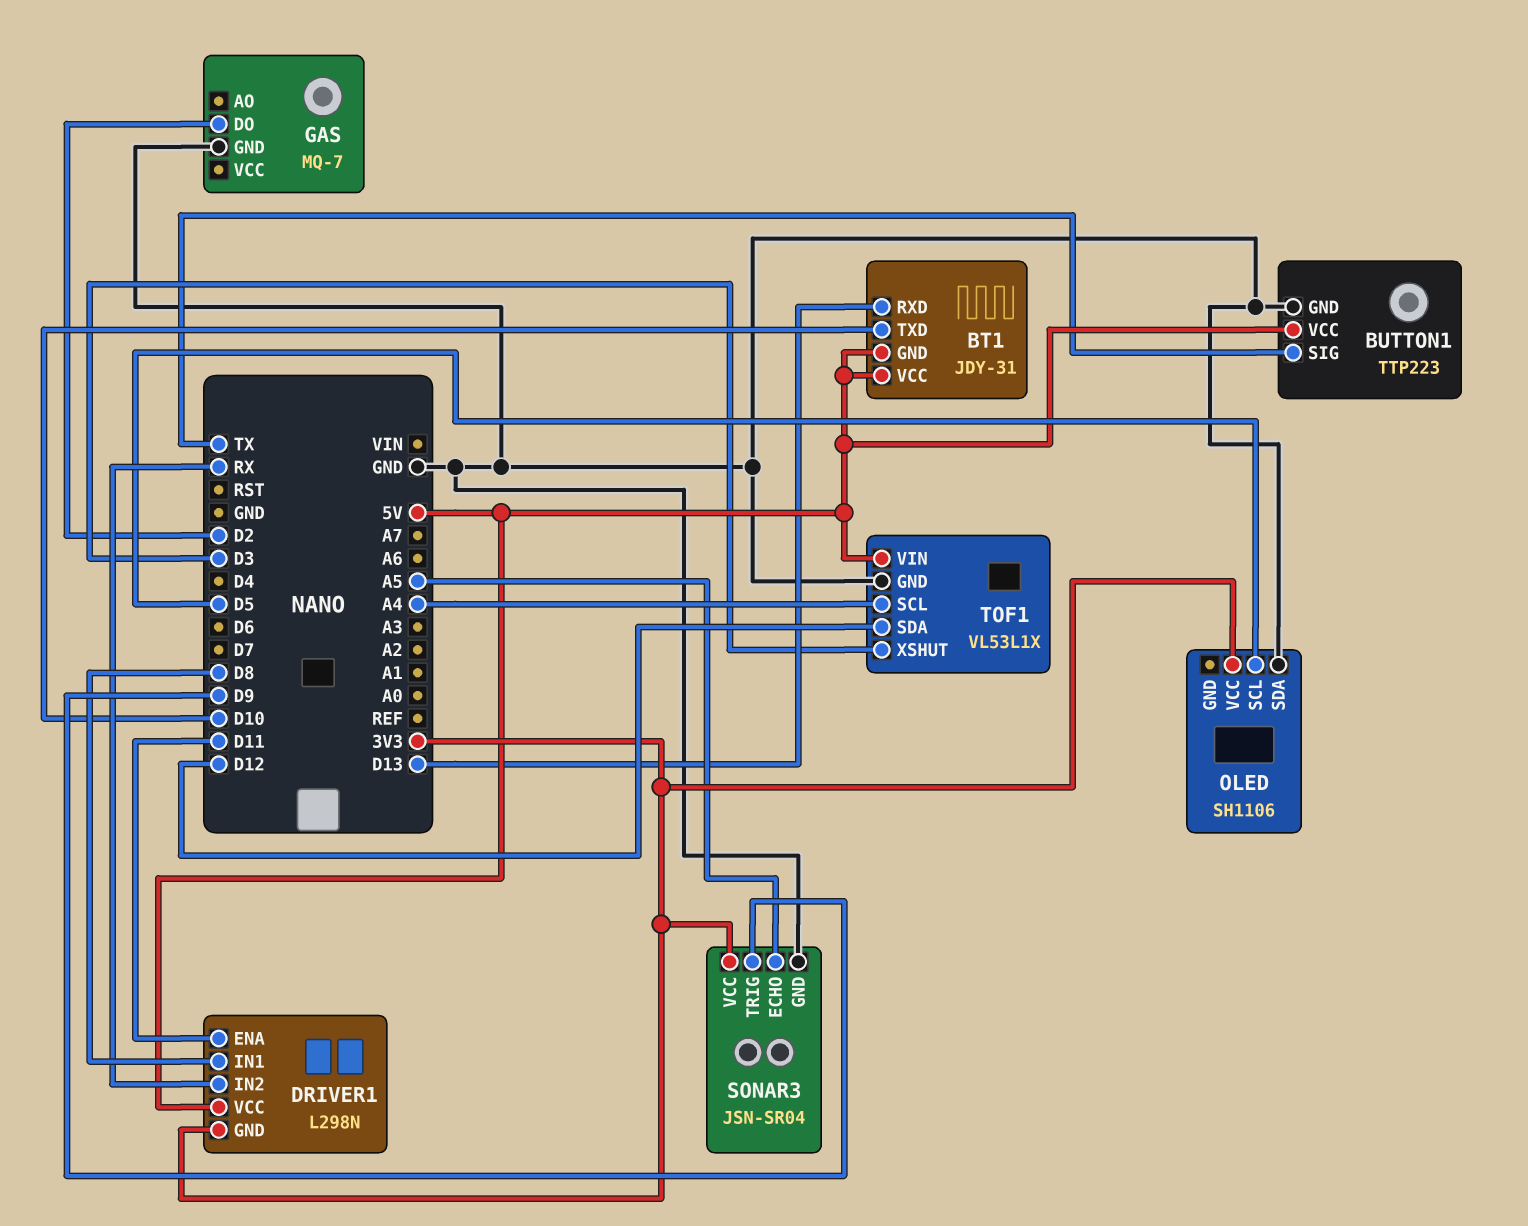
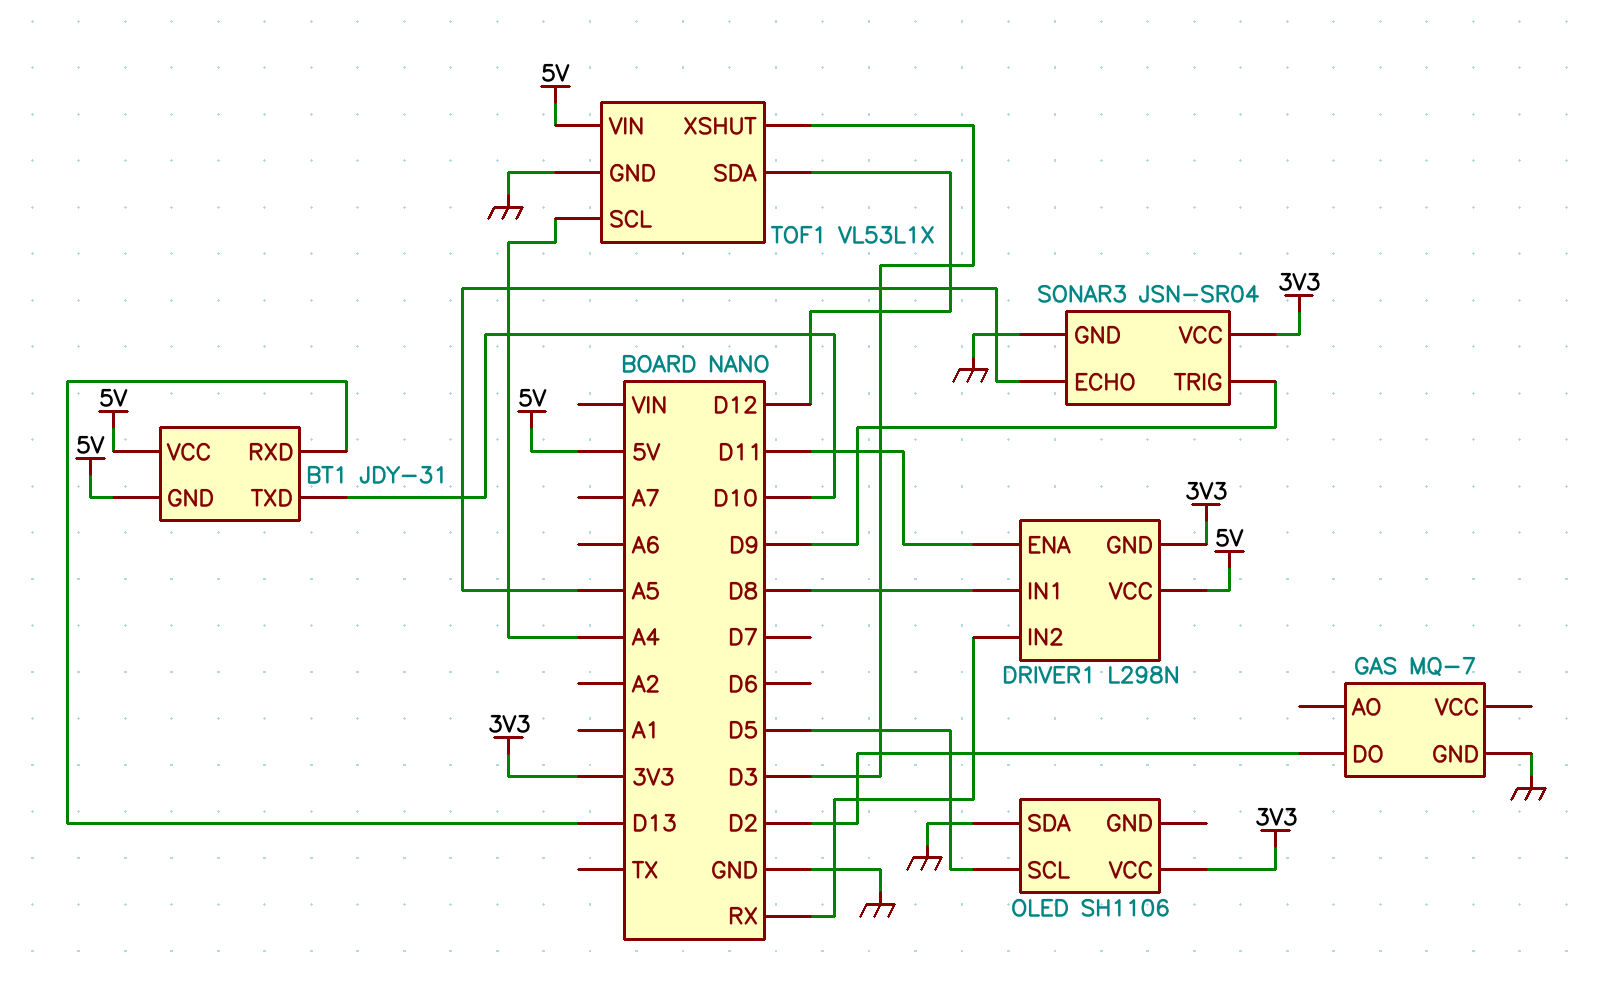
BUTTON1: TTP223 -> none
BUTTON1 pin GND: GND -> none
BUTTON1 pin SIG: TX -> none
BUTTON1 pin VCC: 5V -> none

